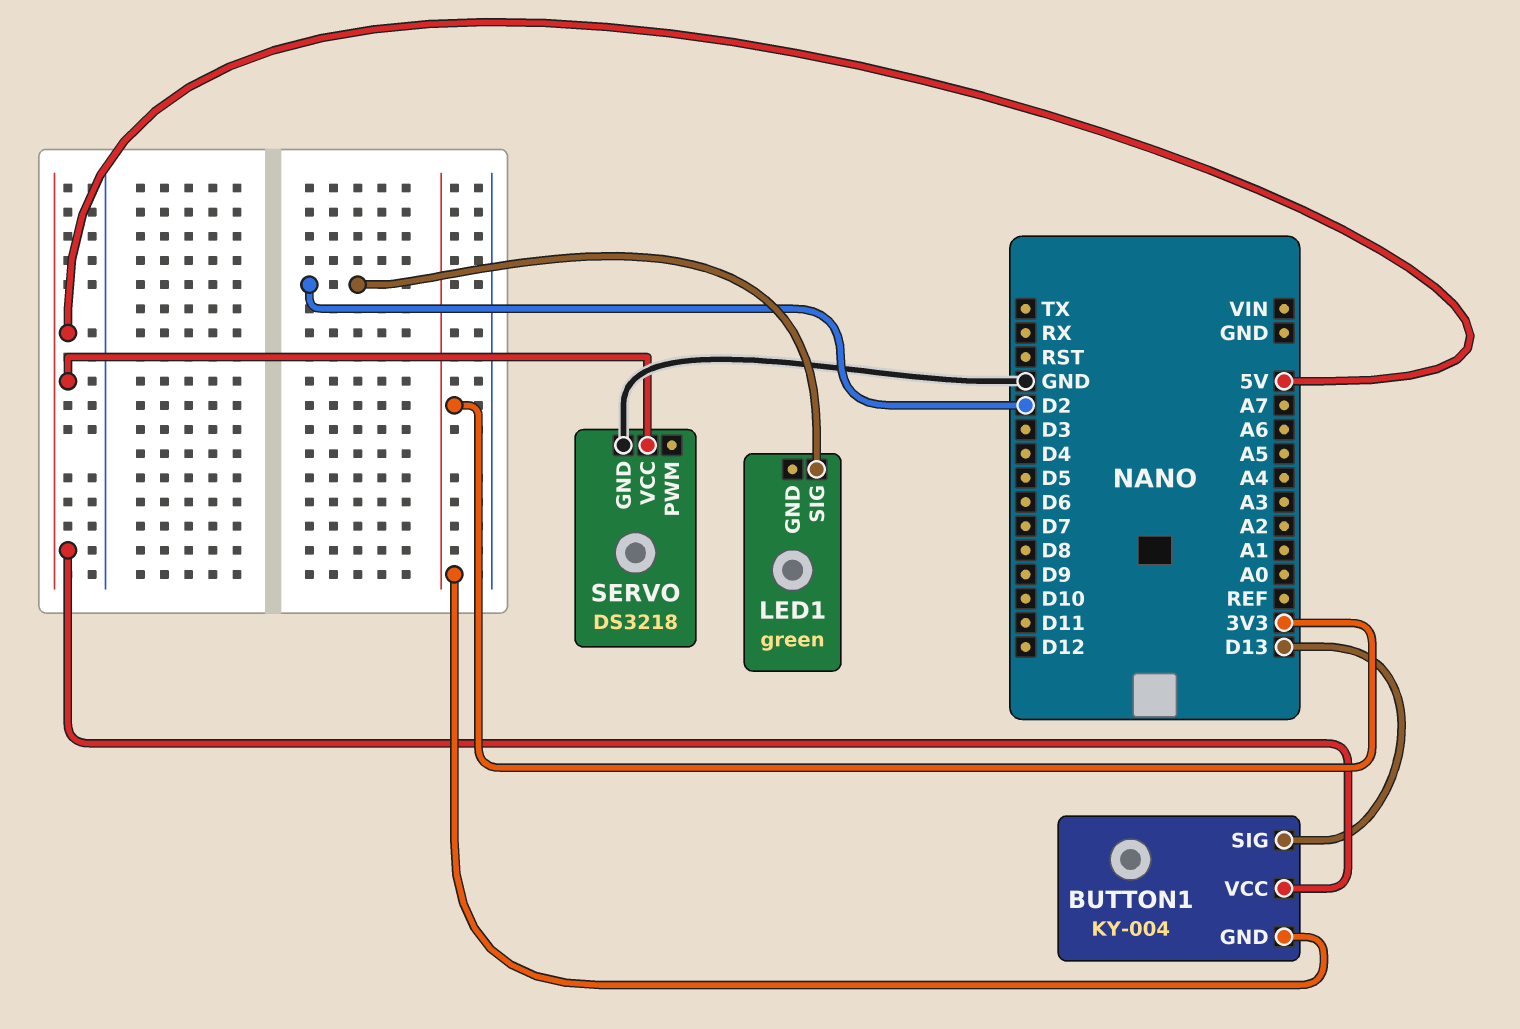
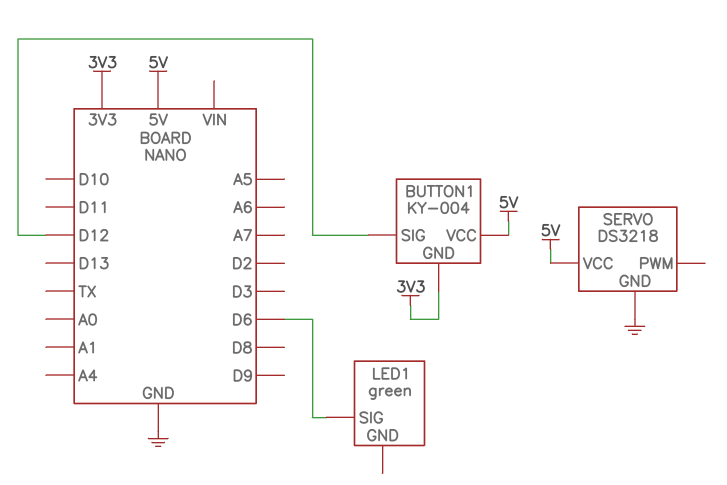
BUTTON1 pin SIG: D13 -> D12
LED1 pin SIG: D2 -> D6

